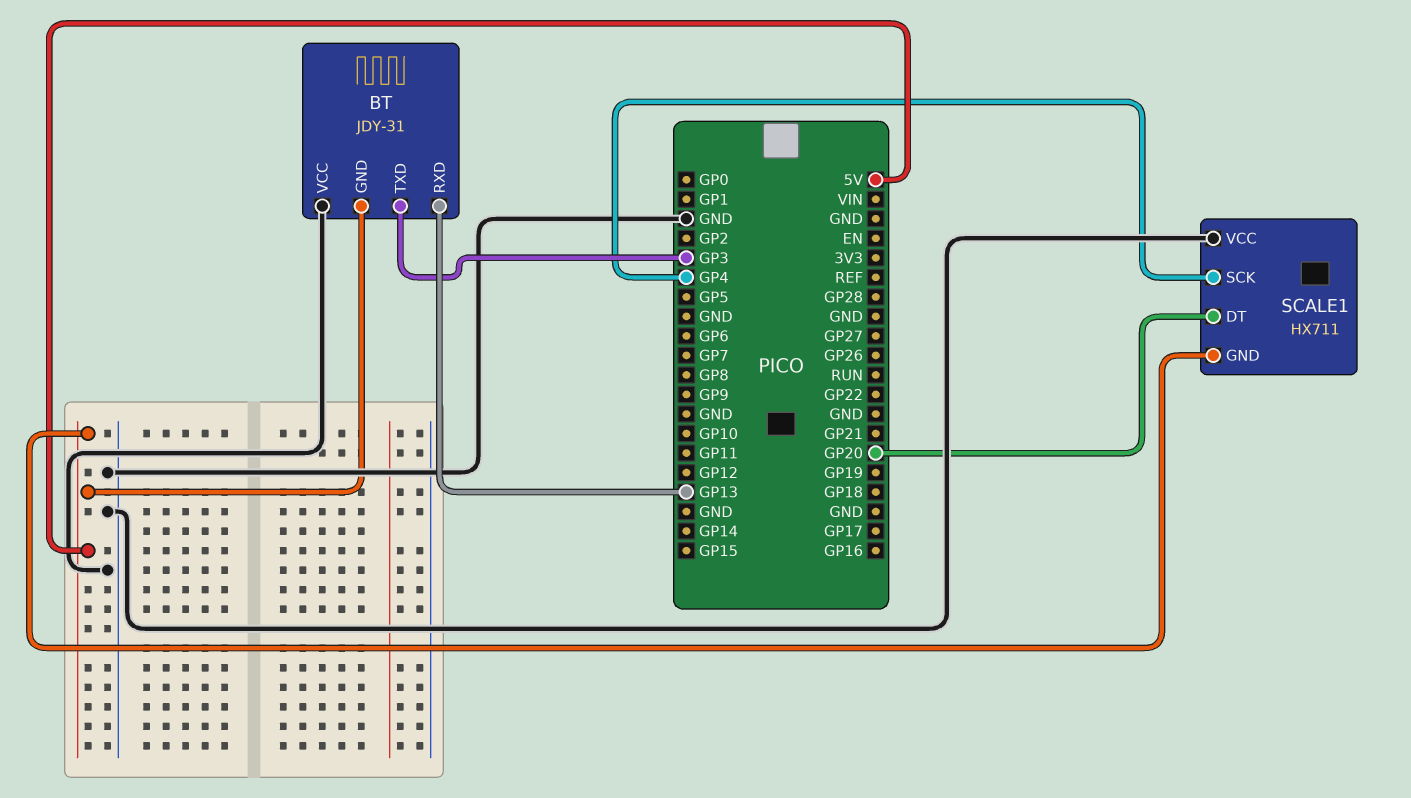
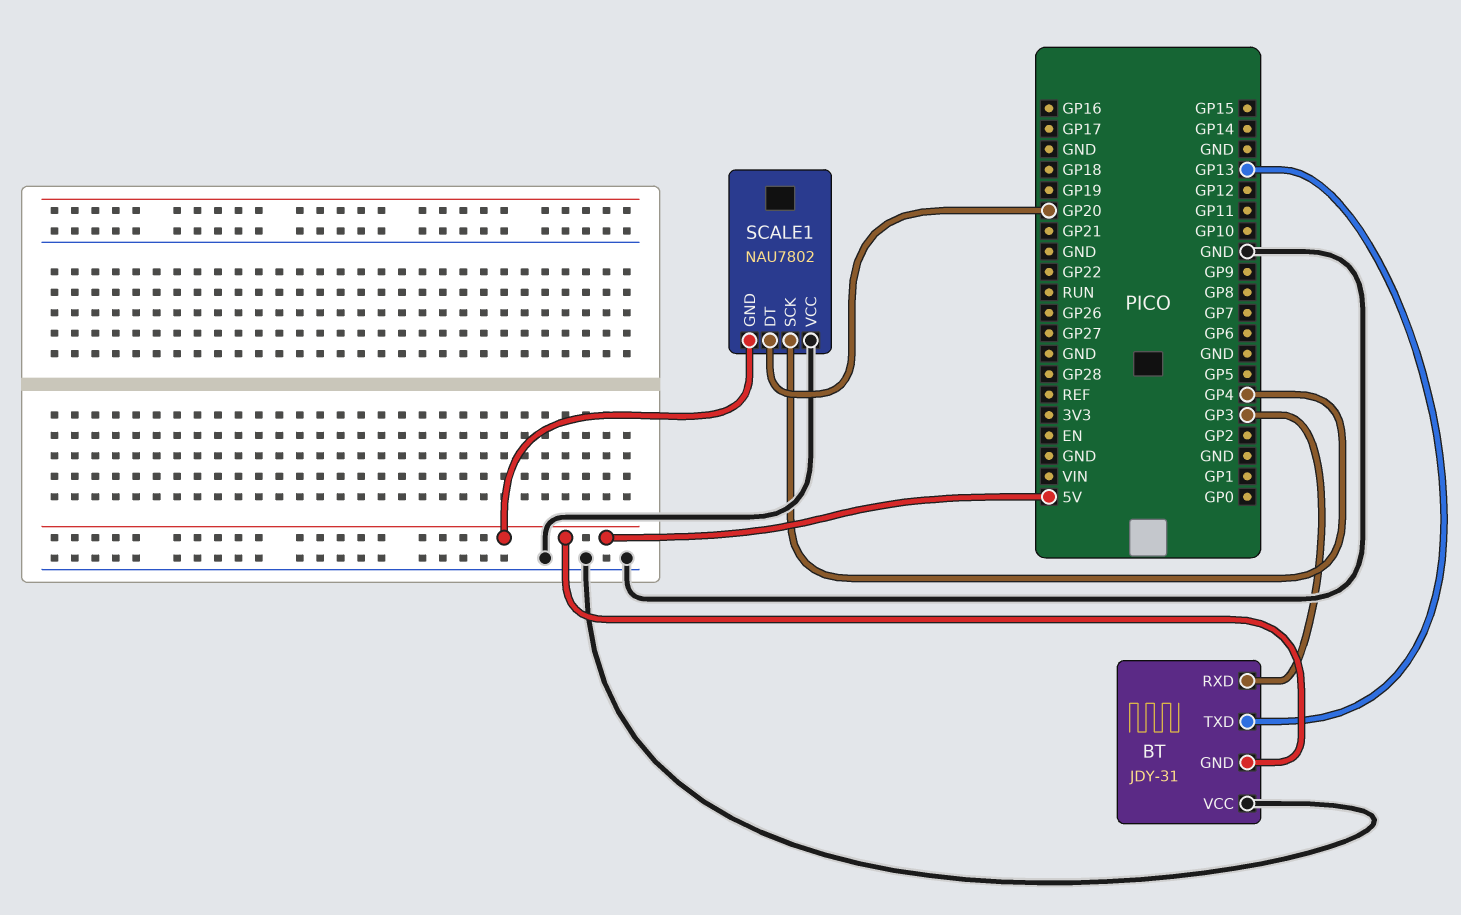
BT pin RXD: GP13 -> GP3
BT pin TXD: GP3 -> GP13
SCALE1: HX711 -> NAU7802

